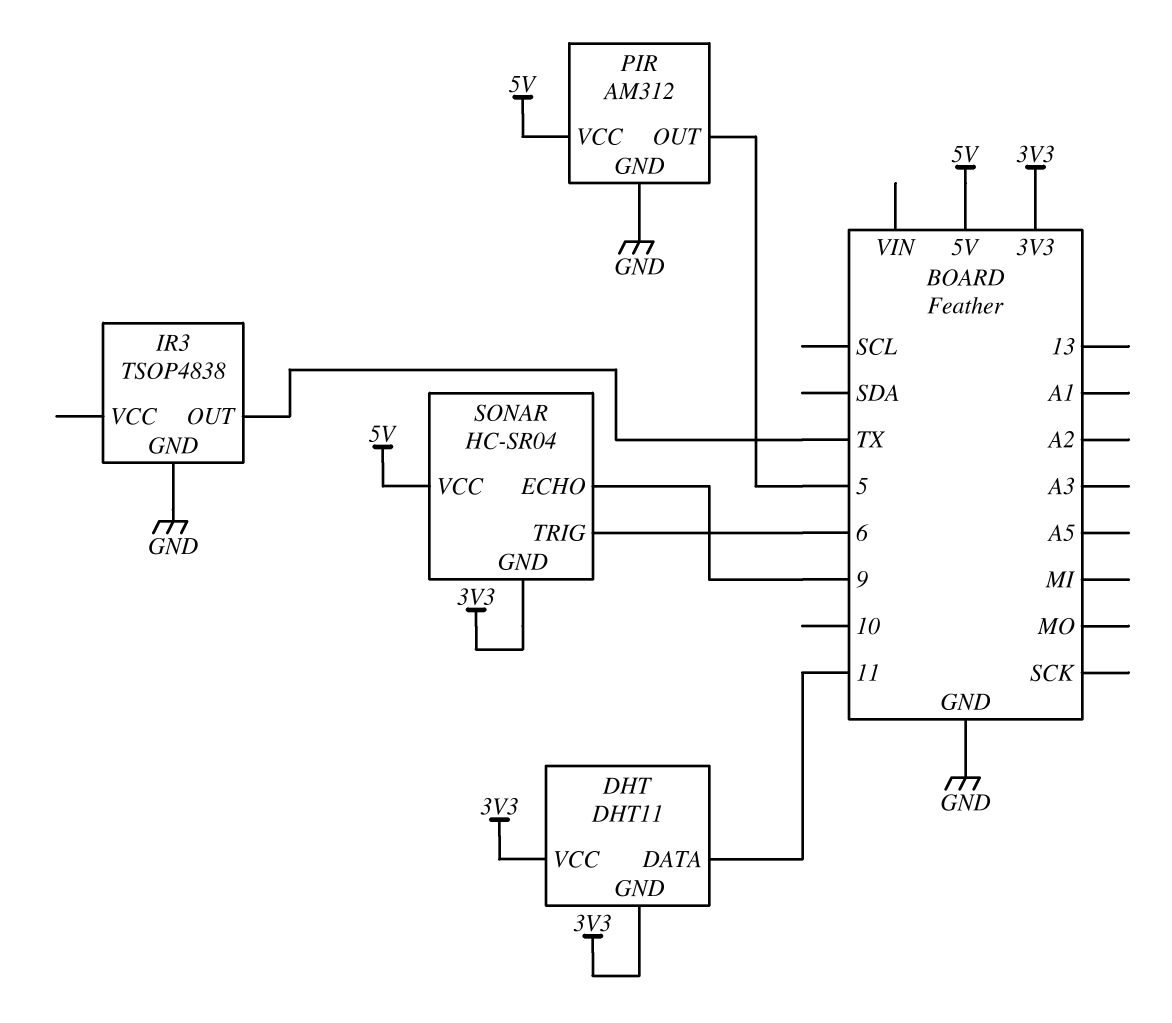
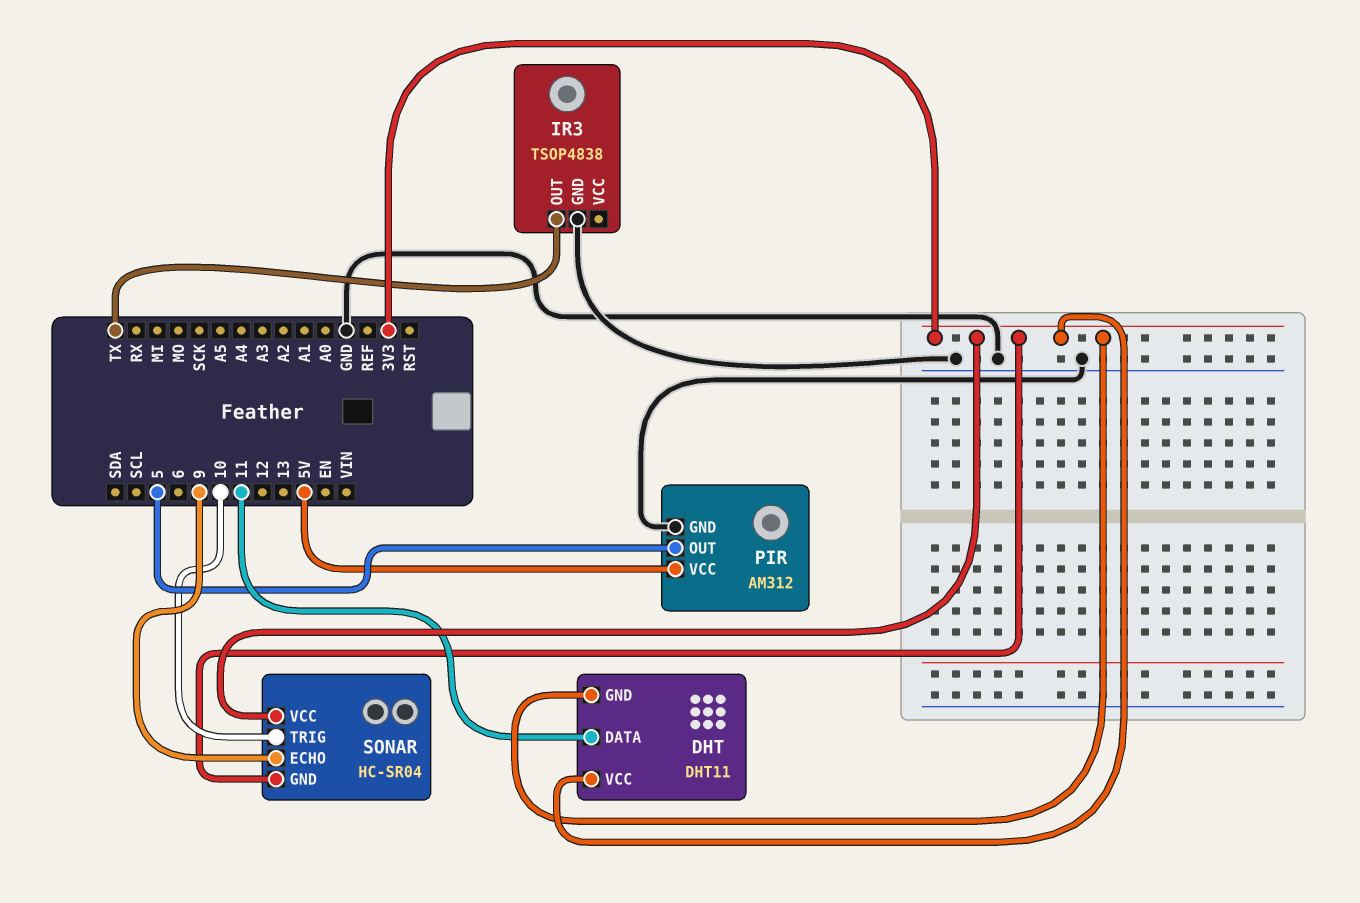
SONAR pin TRIG: 6 -> 10
SONAR pin VCC: 5V -> 3V3

